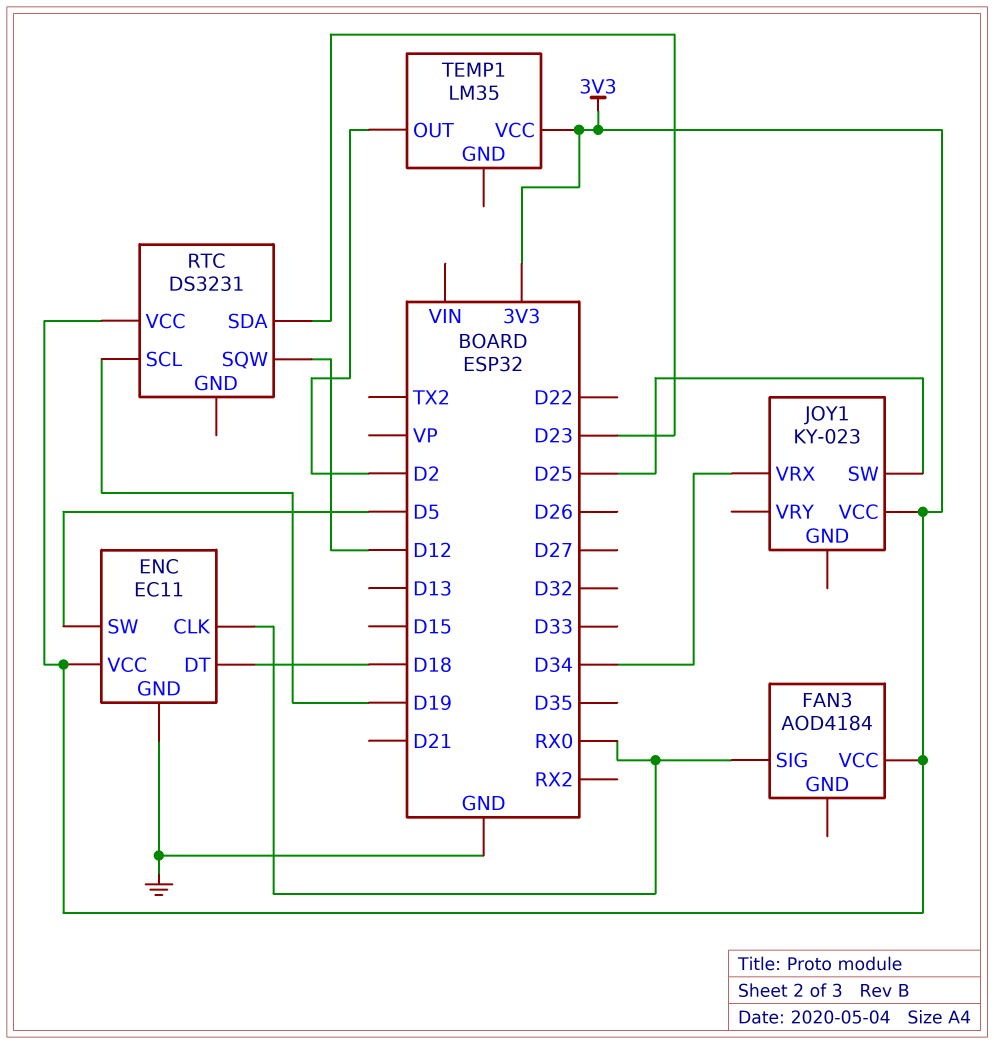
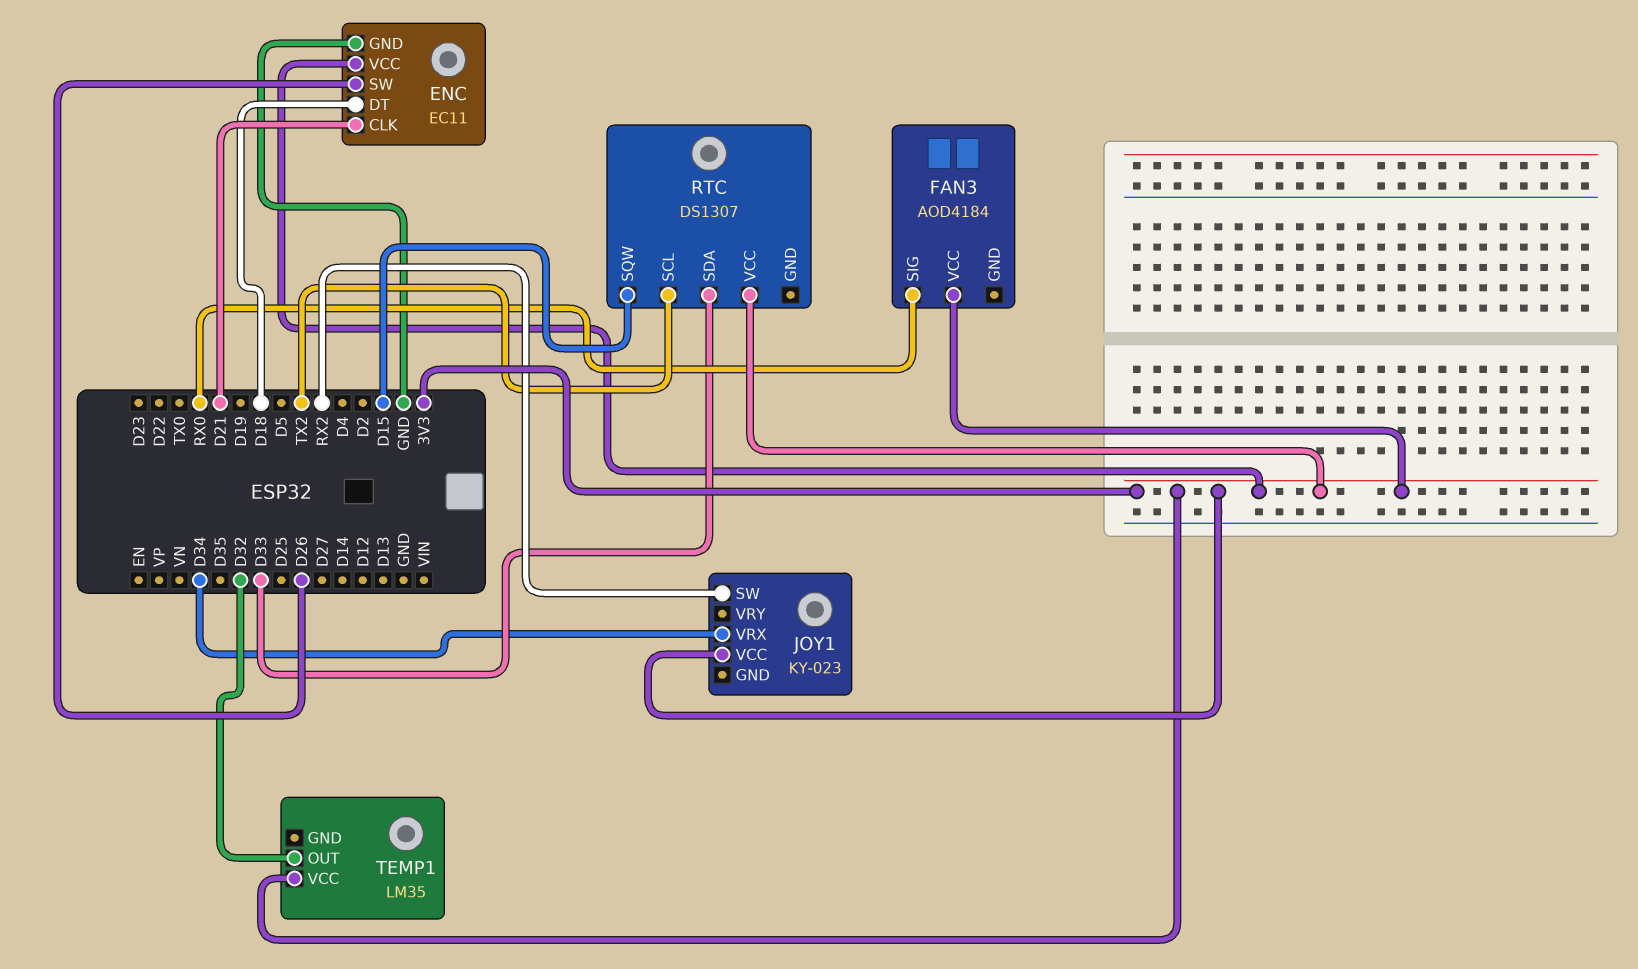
ENC pin CLK: RX0 -> D21
ENC pin SW: D5 -> D26
JOY1 pin SW: D25 -> RX2
RTC: DS3231 -> DS1307
RTC pin SCL: D19 -> TX2
RTC pin SDA: D23 -> D33
RTC pin SQW: D12 -> D15
TEMP1 pin OUT: D2 -> D32

